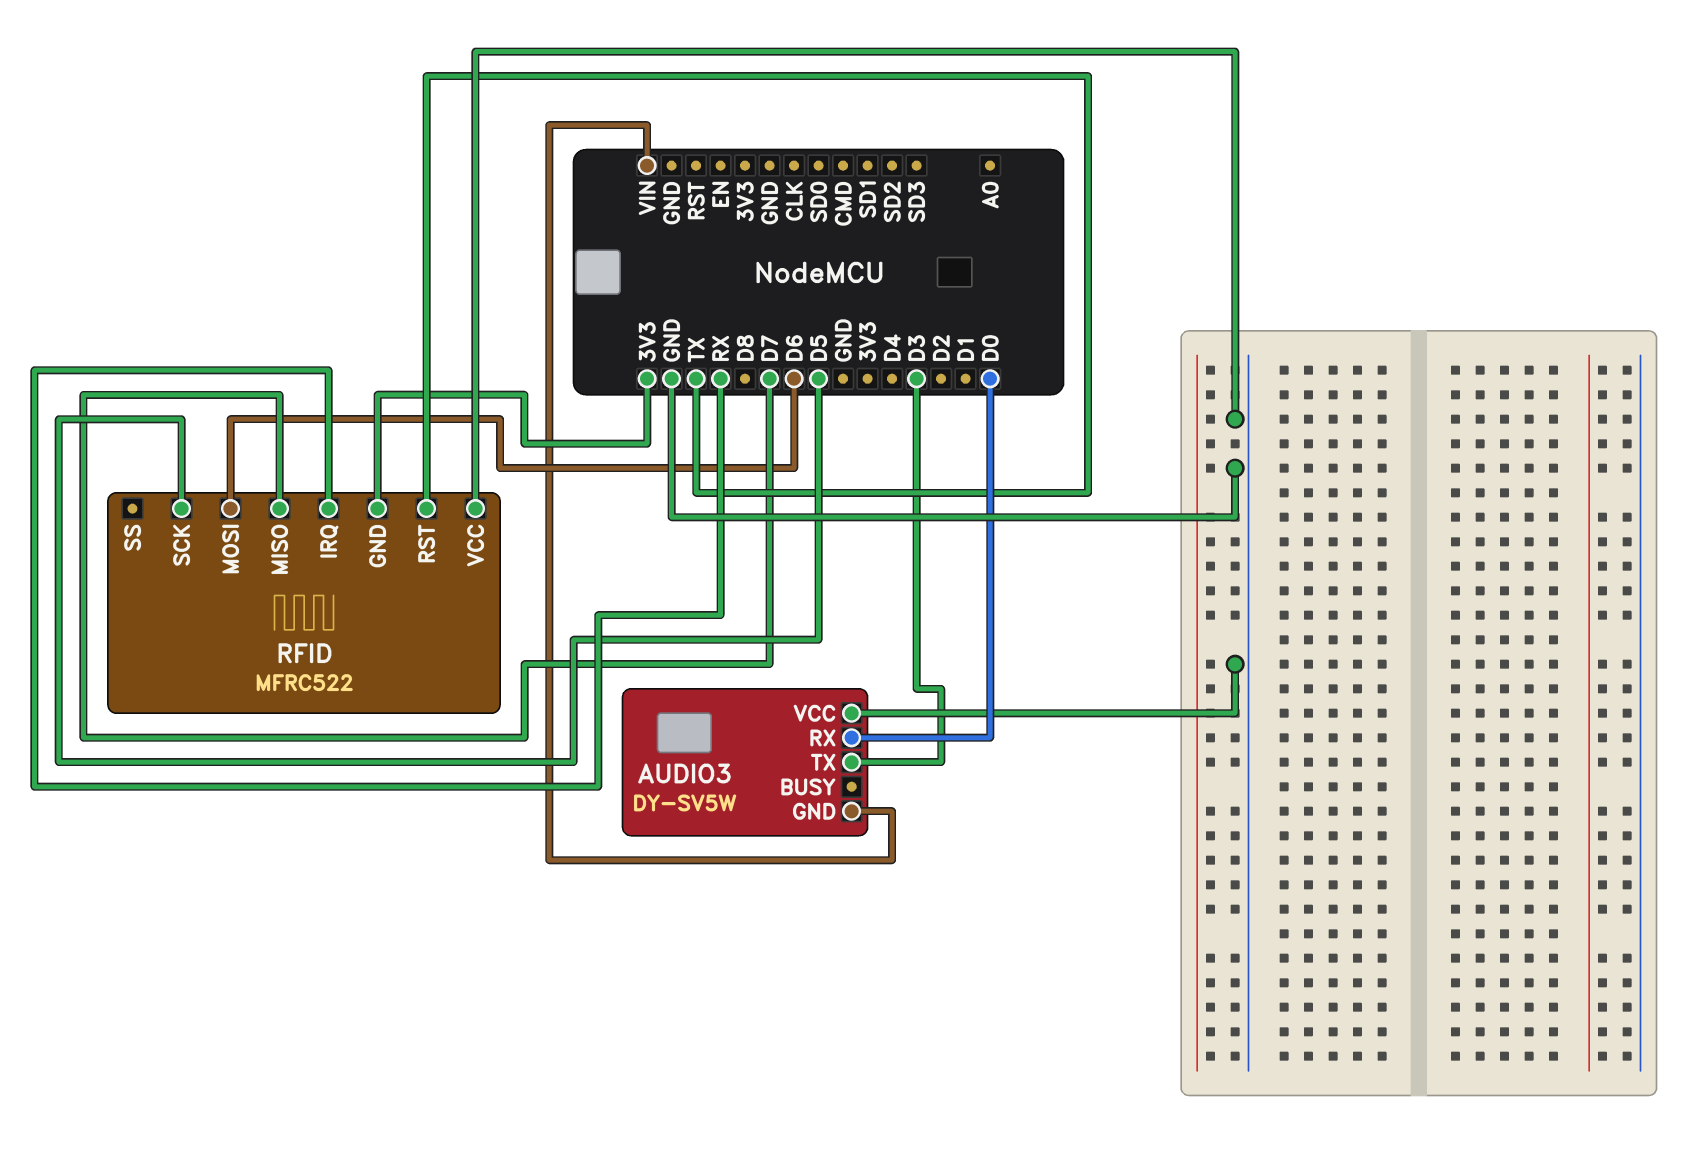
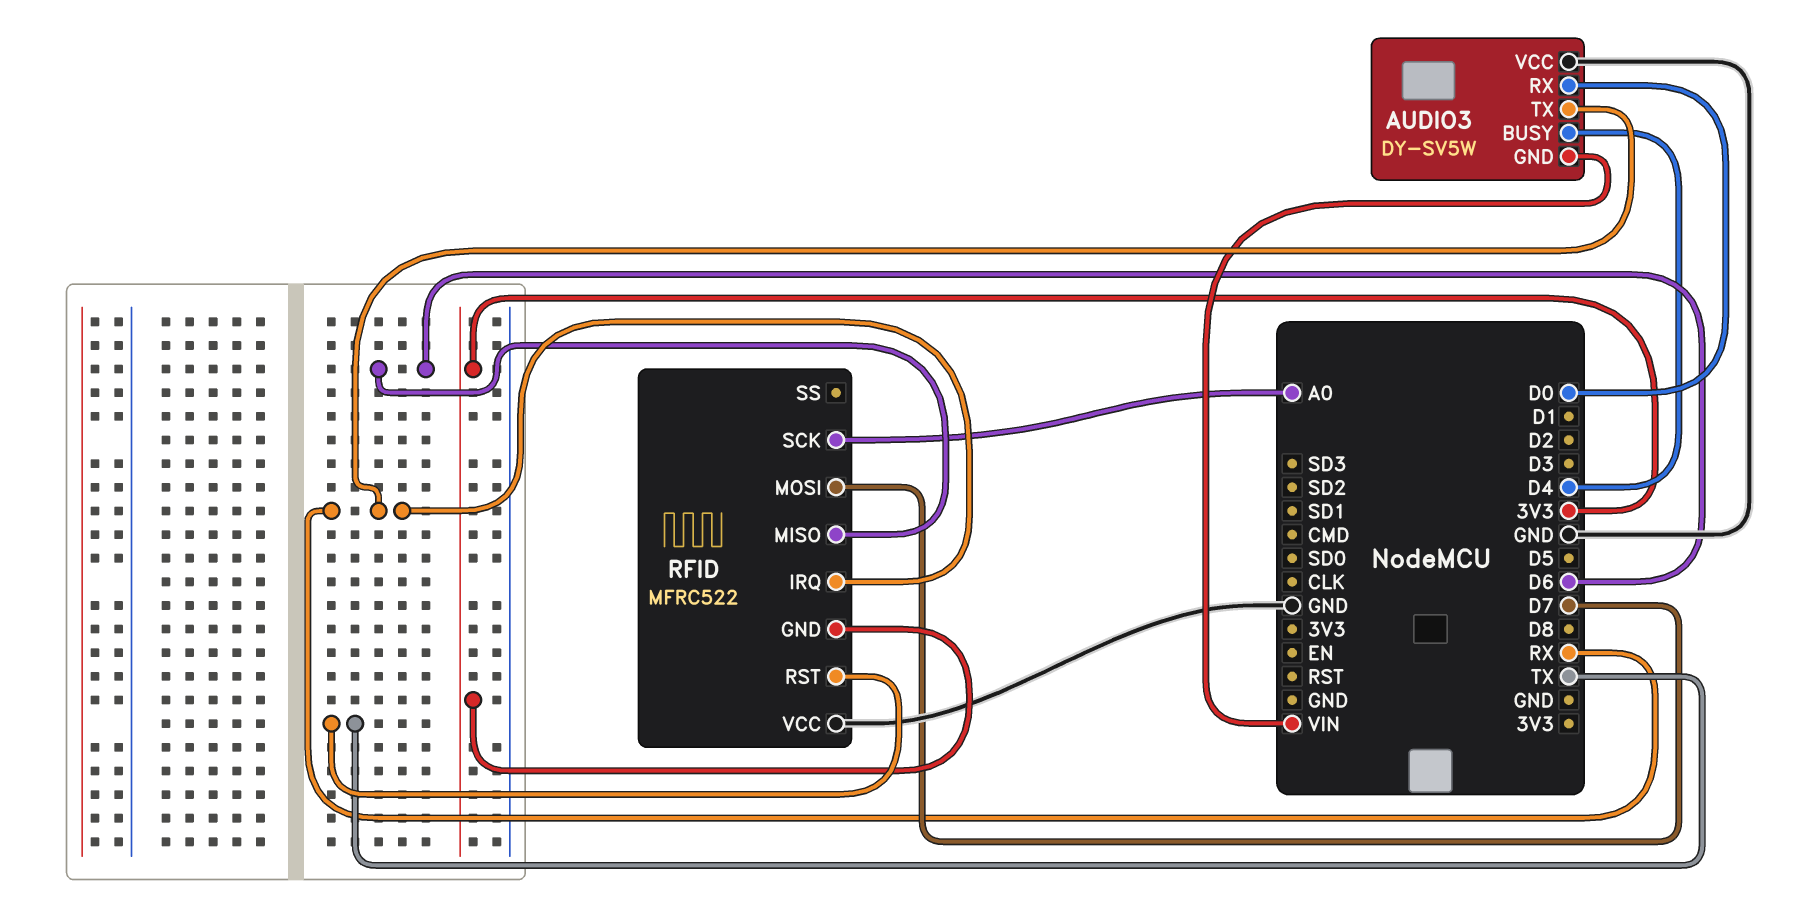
AUDIO3 pin BUSY: none -> D4
AUDIO3 pin TX: D3 -> RX
RFID pin MISO: D7 -> D6
RFID pin MOSI: D6 -> D7
RFID pin SCK: D5 -> A0

